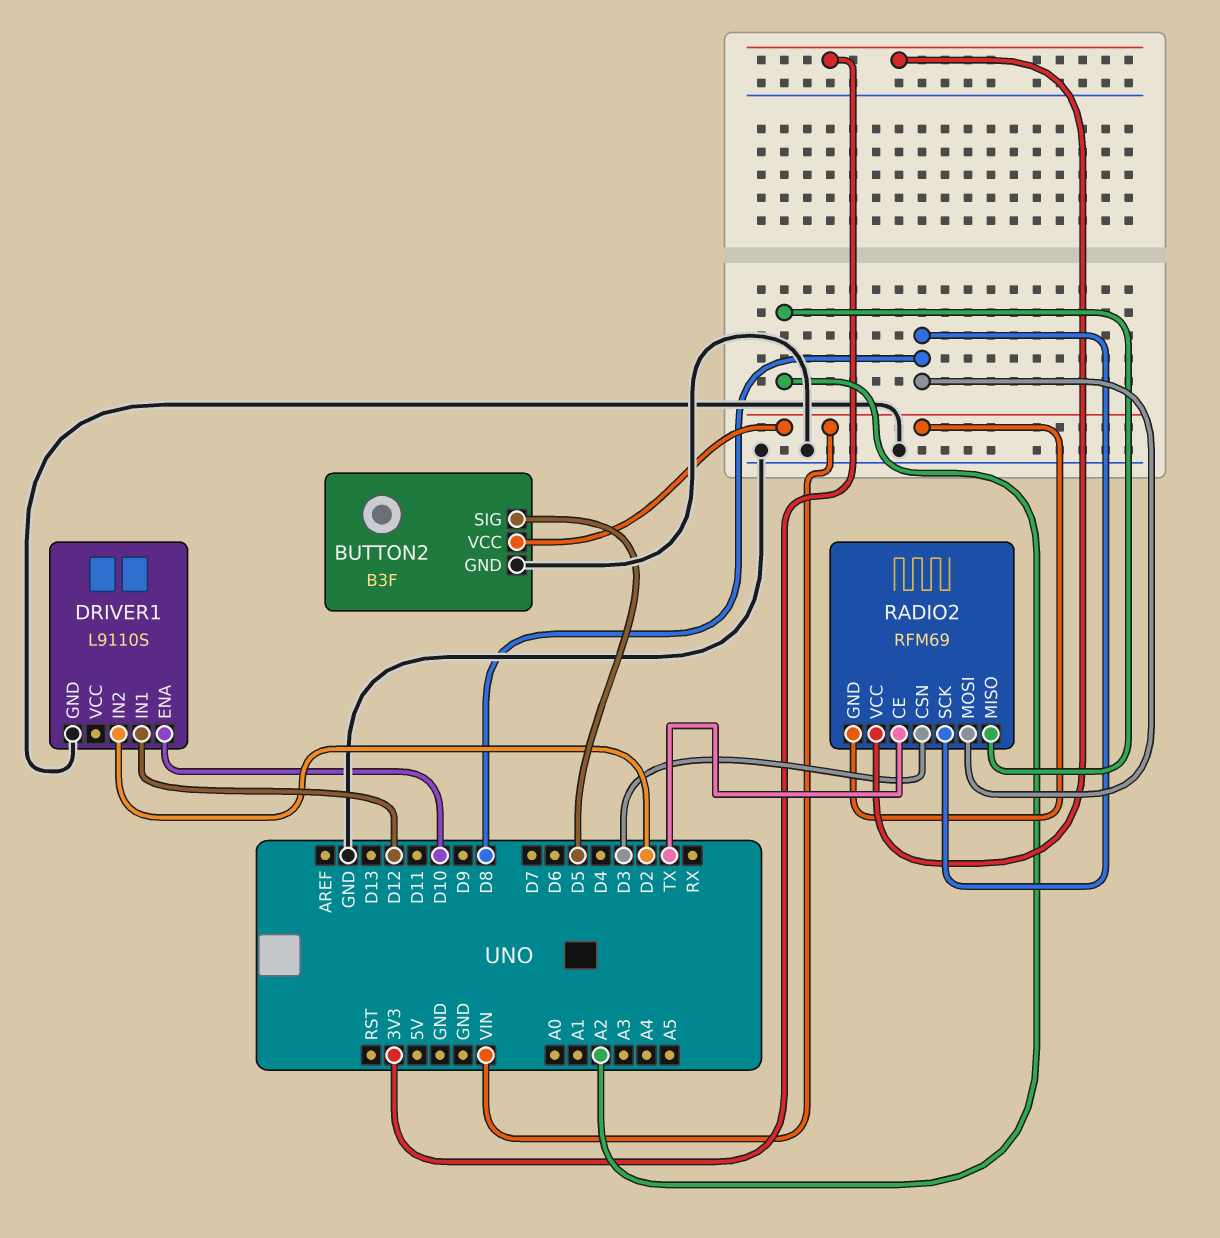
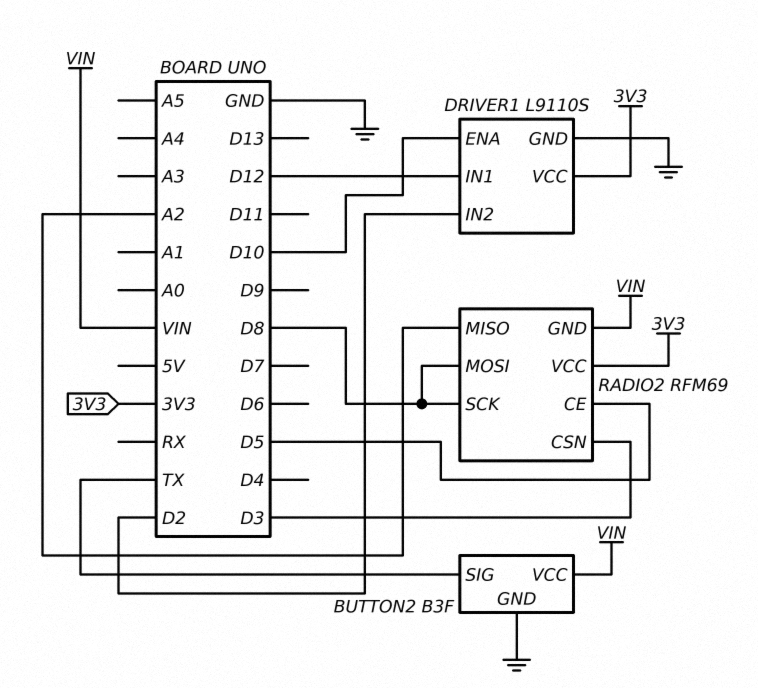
BUTTON2 pin SIG: D5 -> TX
DRIVER1 pin VCC: none -> 3V3
RADIO2 pin CE: TX -> D5

